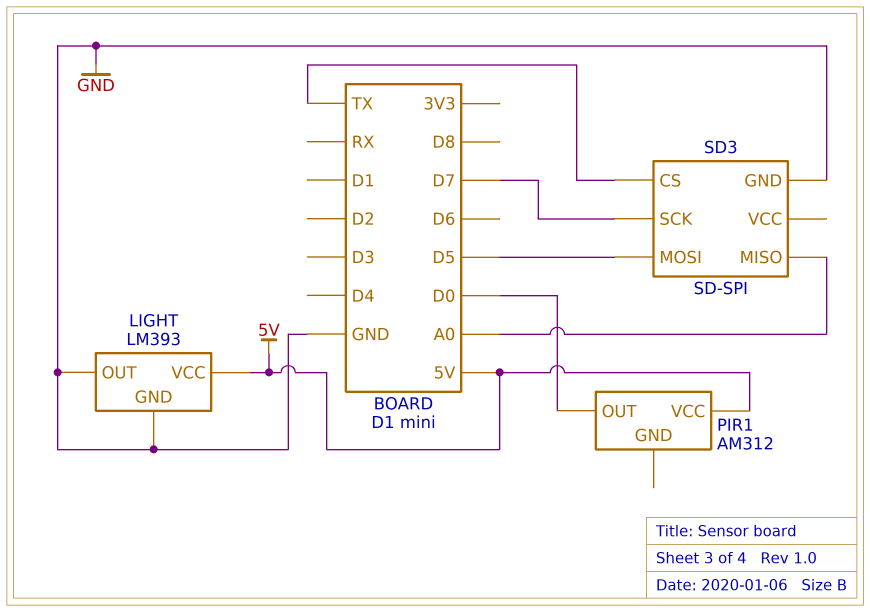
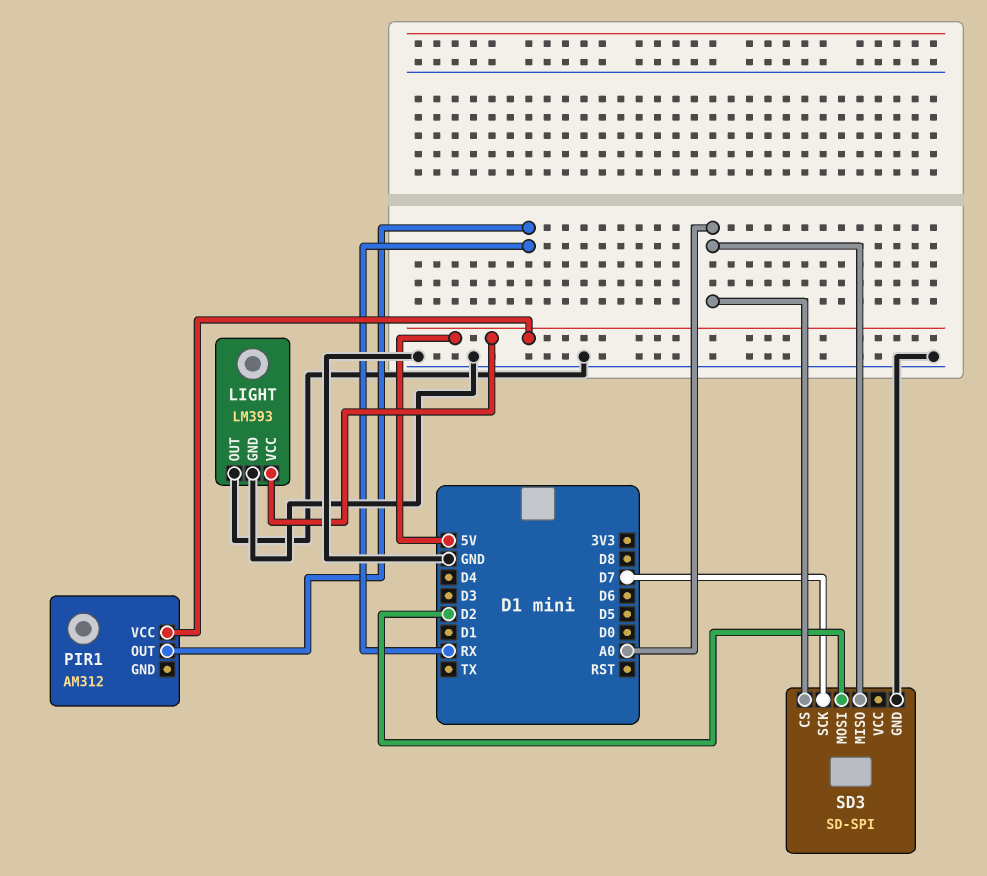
PIR1 pin OUT: D0 -> RX
SD3 pin CS: TX -> A0
SD3 pin MOSI: D5 -> D2

